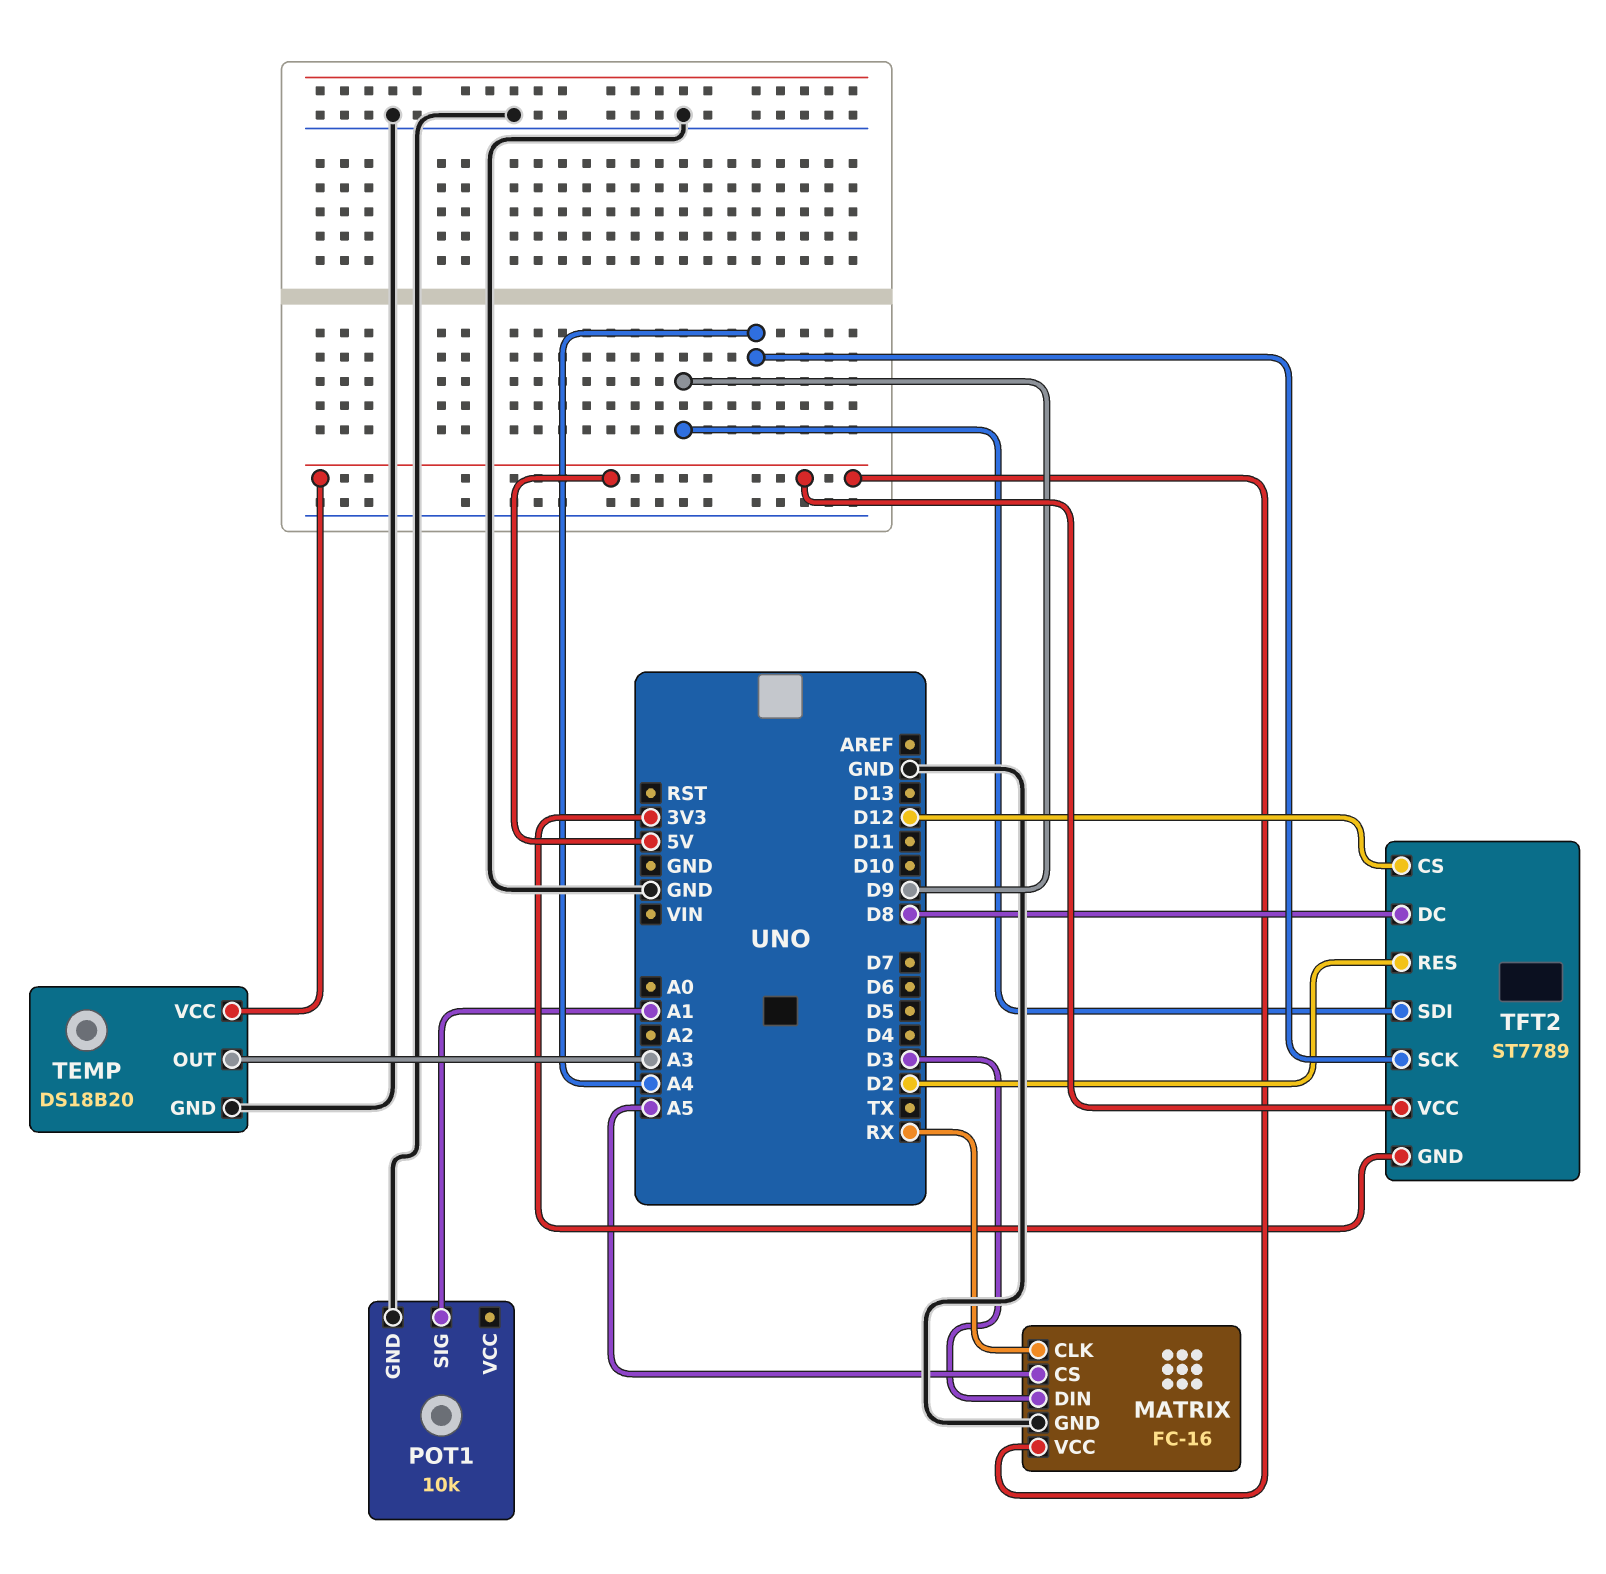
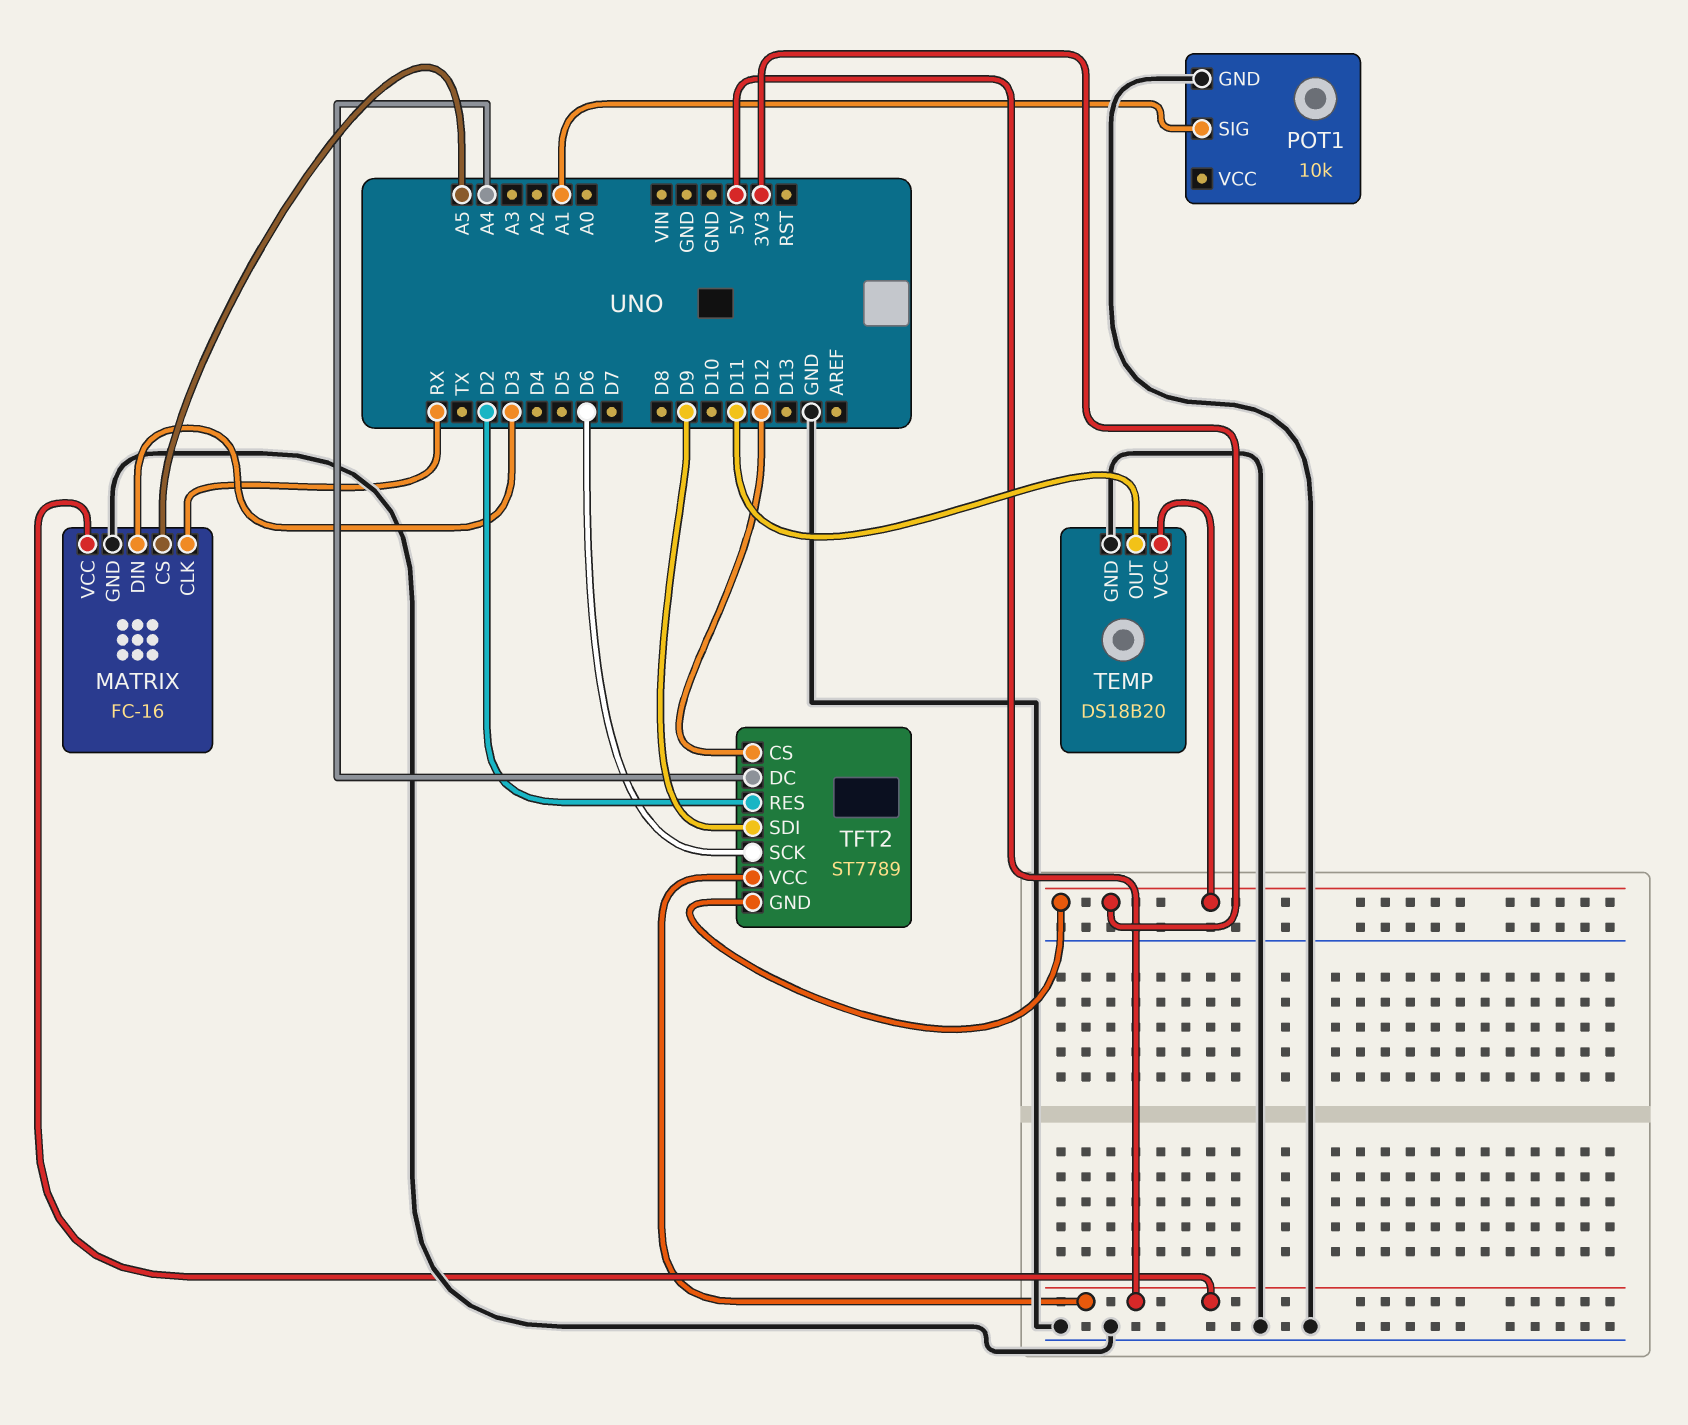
TEMP pin OUT: A3 -> D11
TEMP pin VCC: 5V -> 3V3
TFT2 pin DC: D8 -> A4
TFT2 pin SCK: A4 -> D6

